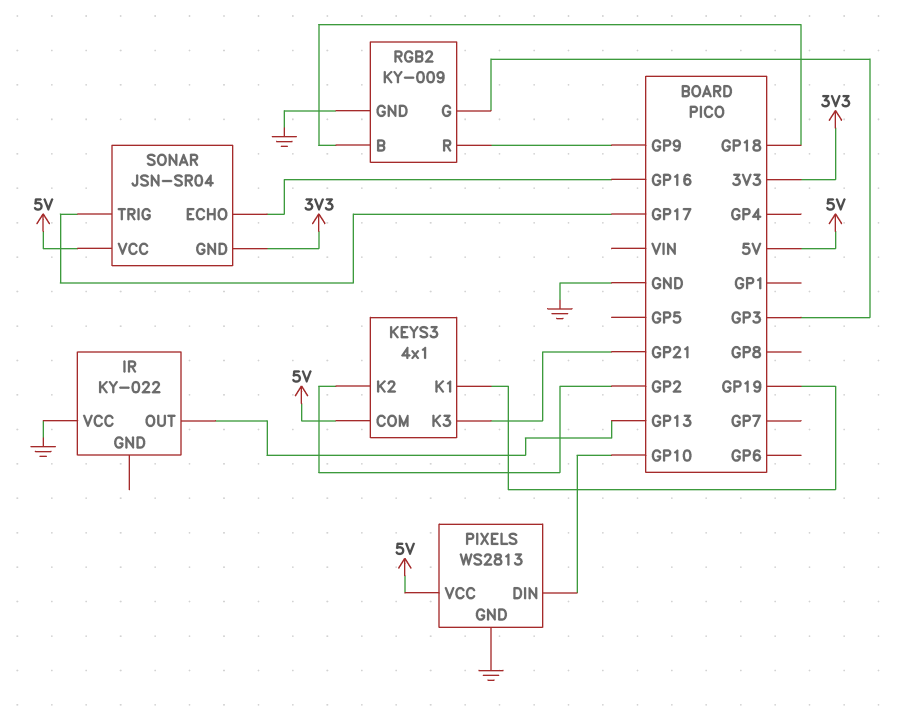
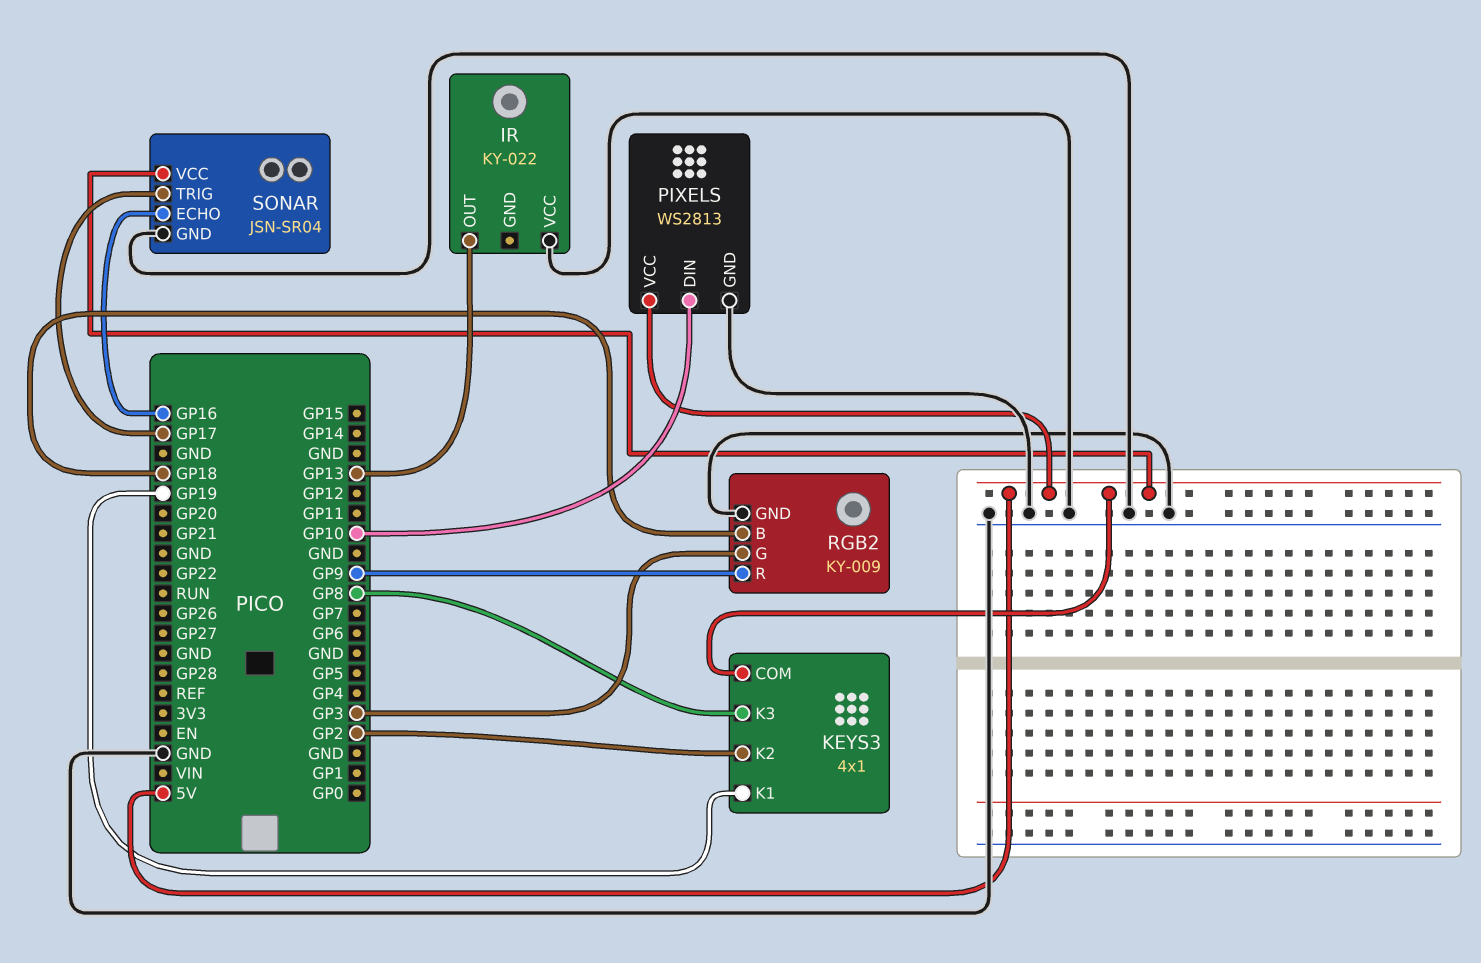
KEYS3 pin K3: GP21 -> GP8
SONAR pin GND: 3V3 -> GND

